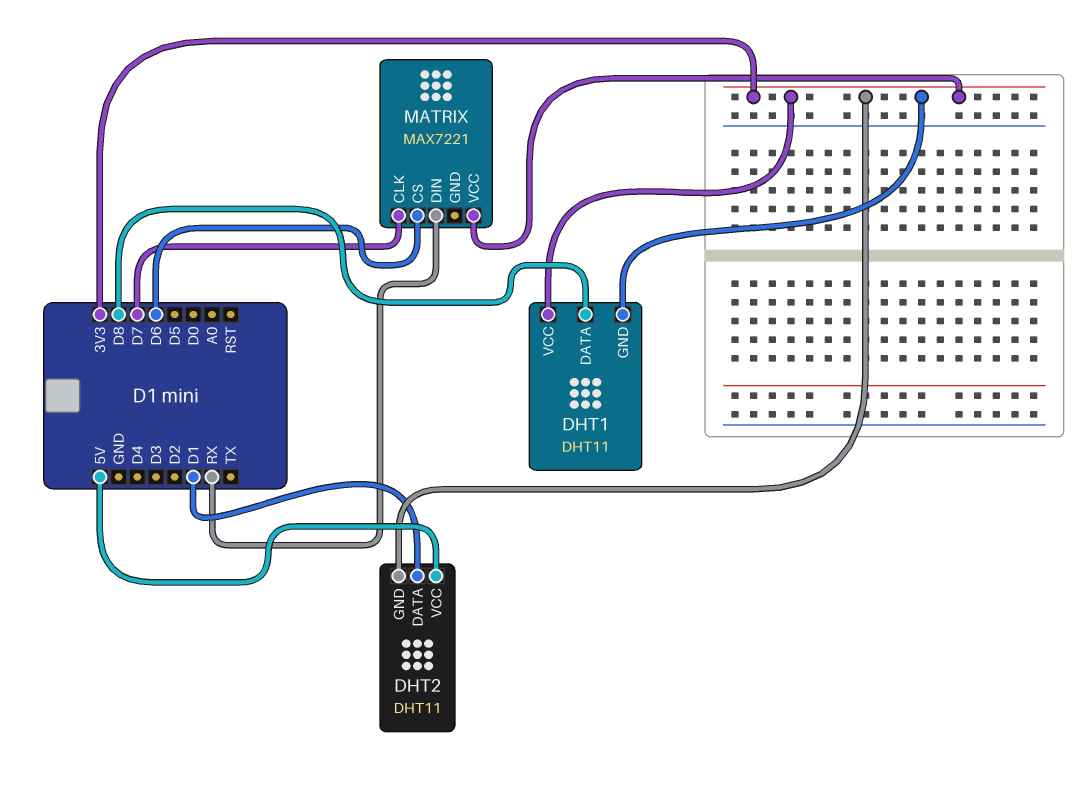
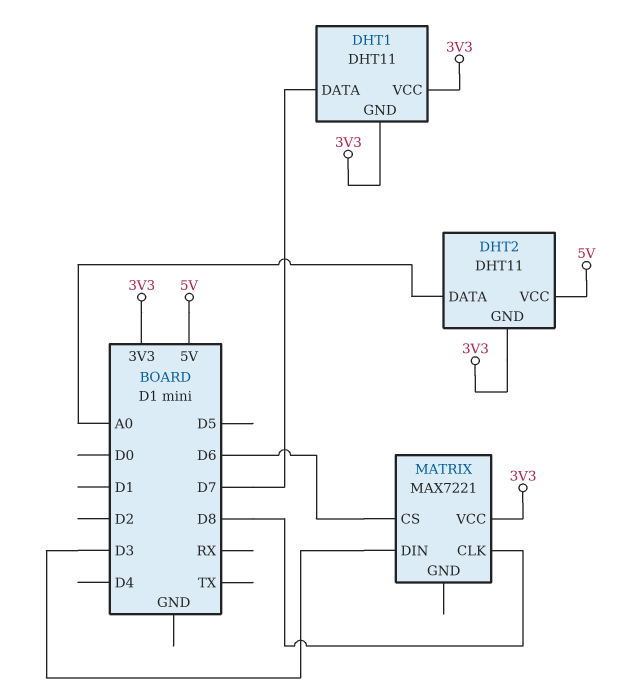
DHT1 pin DATA: D8 -> D7
DHT2 pin DATA: D1 -> A0
MATRIX pin CLK: D7 -> D8
MATRIX pin DIN: RX -> D3

